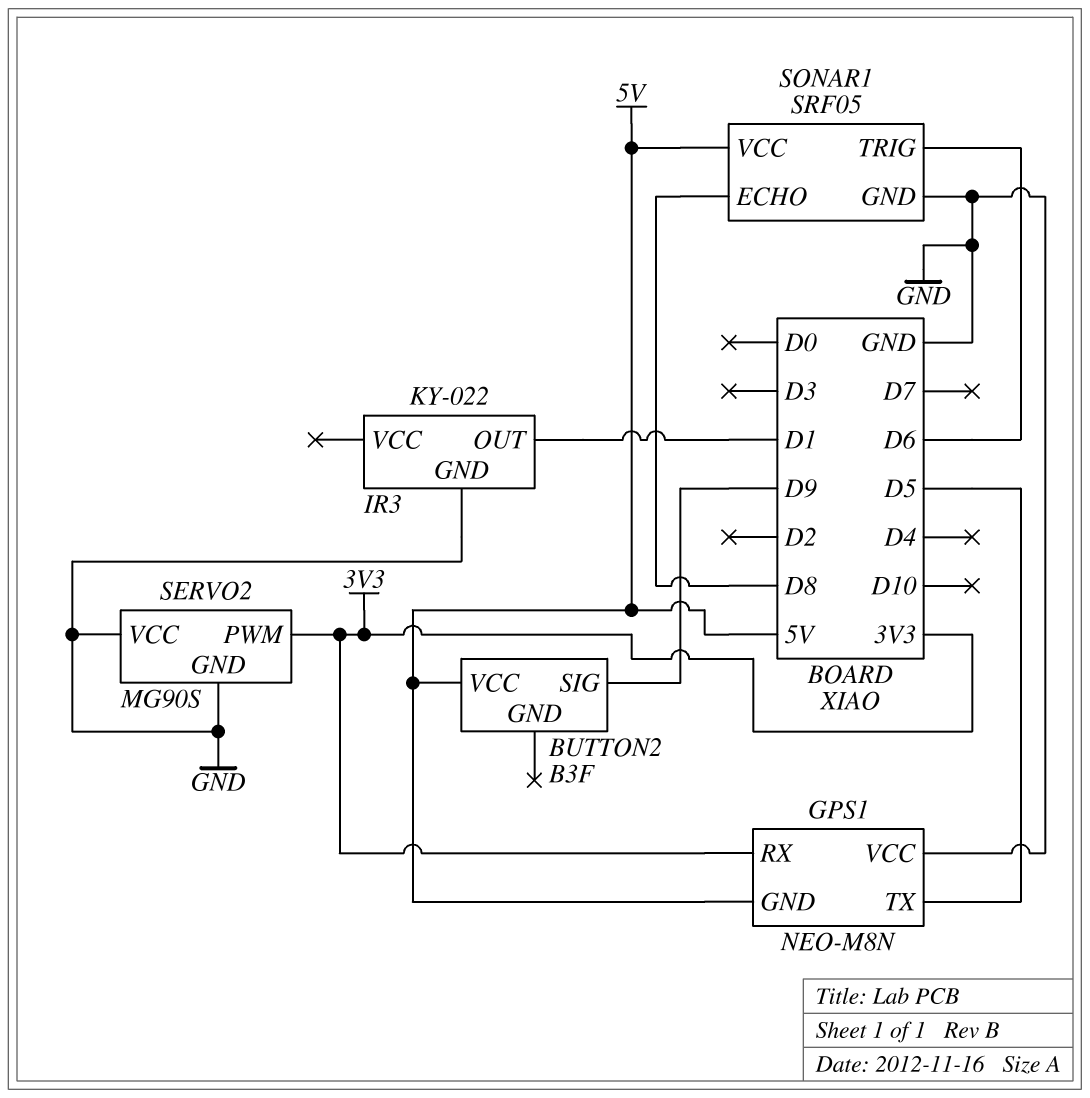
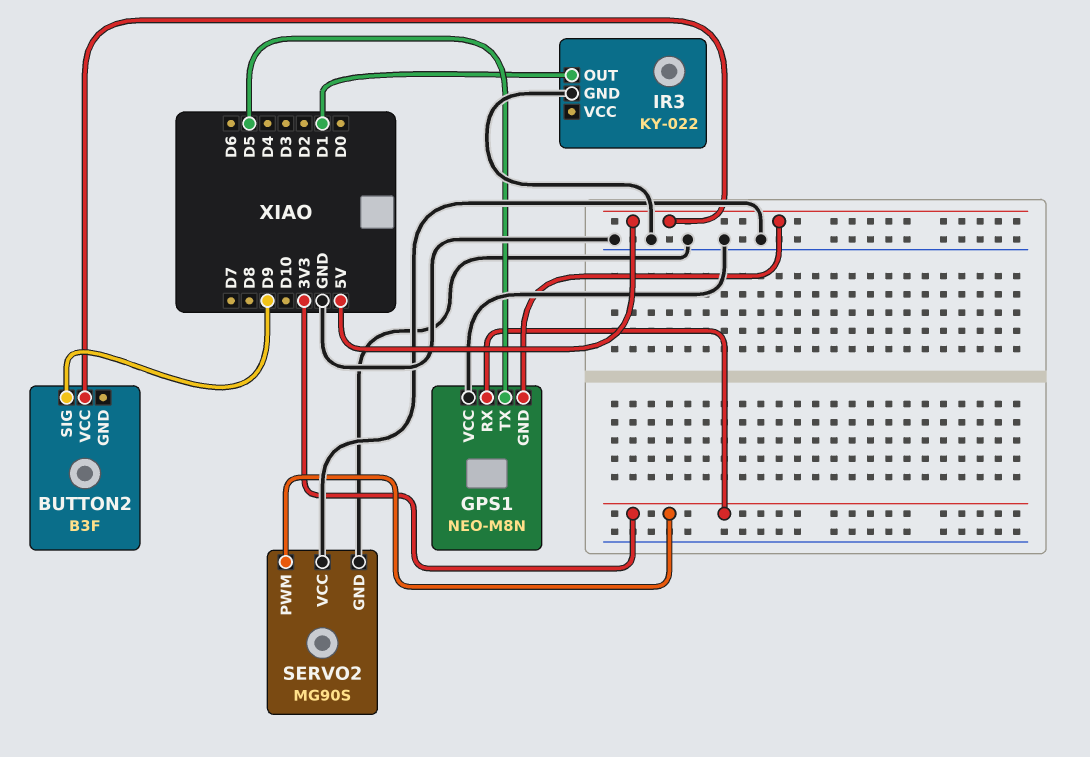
SONAR1: SRF05 -> none
SONAR1 pin ECHO: D8 -> none
SONAR1 pin GND: GND -> none
SONAR1 pin TRIG: D6 -> none
SONAR1 pin VCC: 5V -> none

